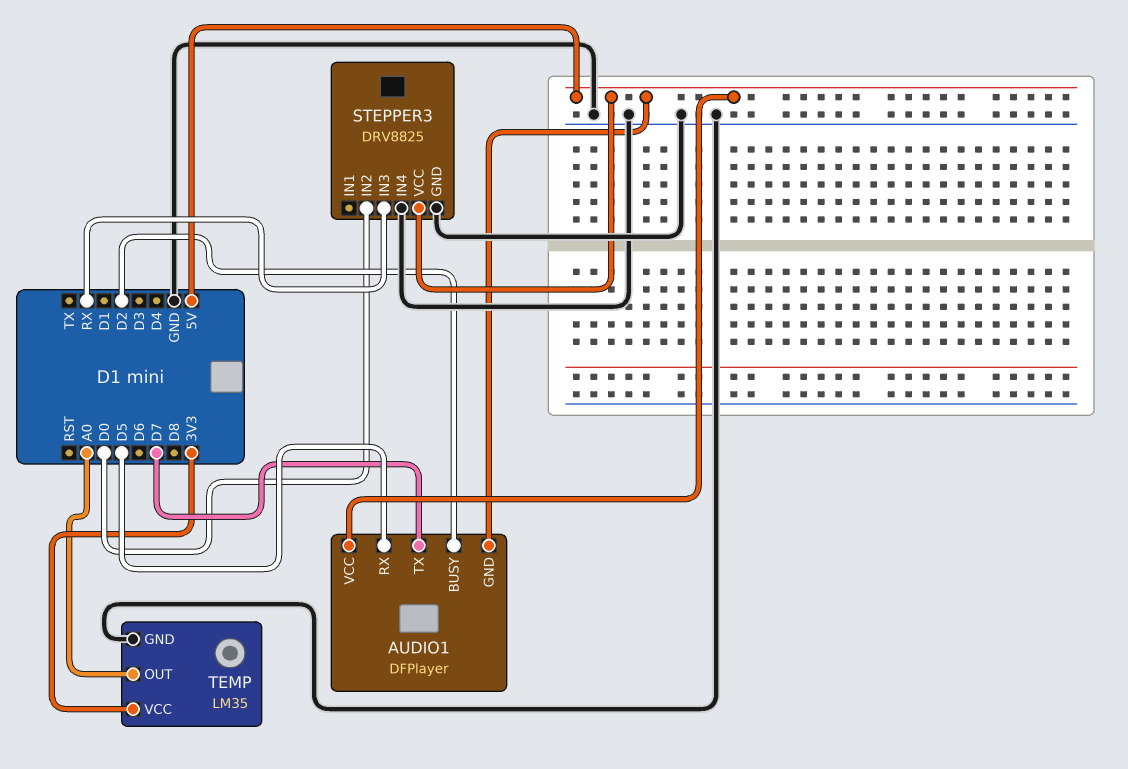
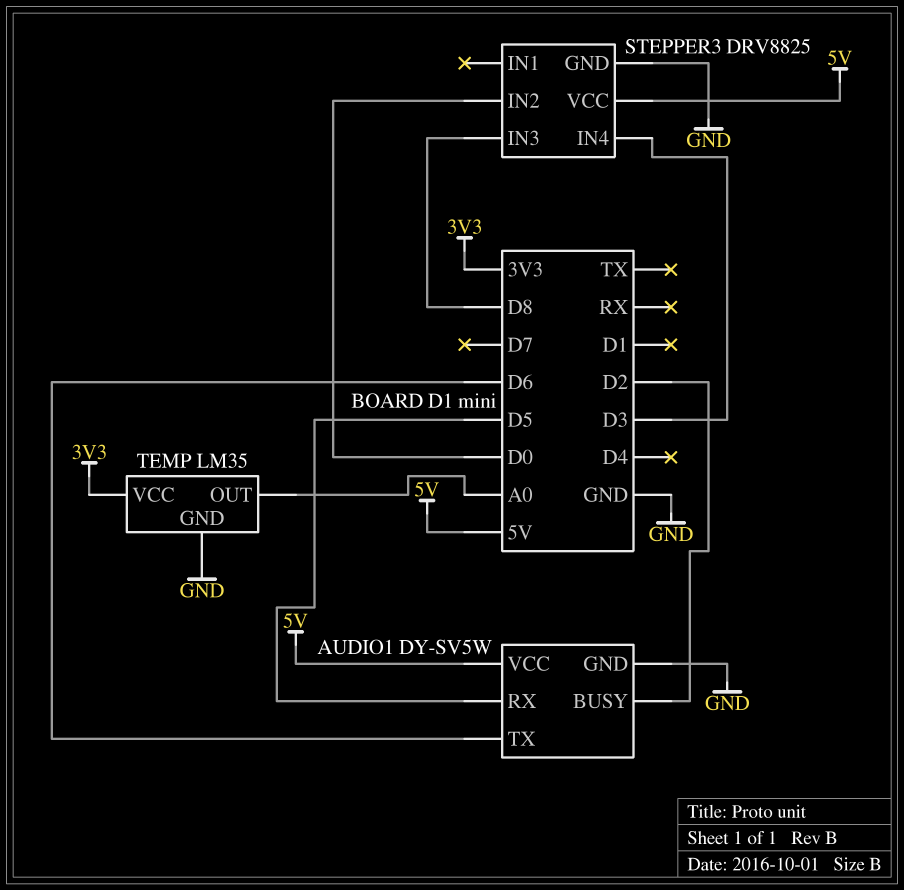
AUDIO1: DFPlayer -> DY-SV5W
AUDIO1 pin GND: 5V -> GND
AUDIO1 pin TX: D7 -> D6
STEPPER3 pin IN3: RX -> D8
STEPPER3 pin IN4: GND -> D3

